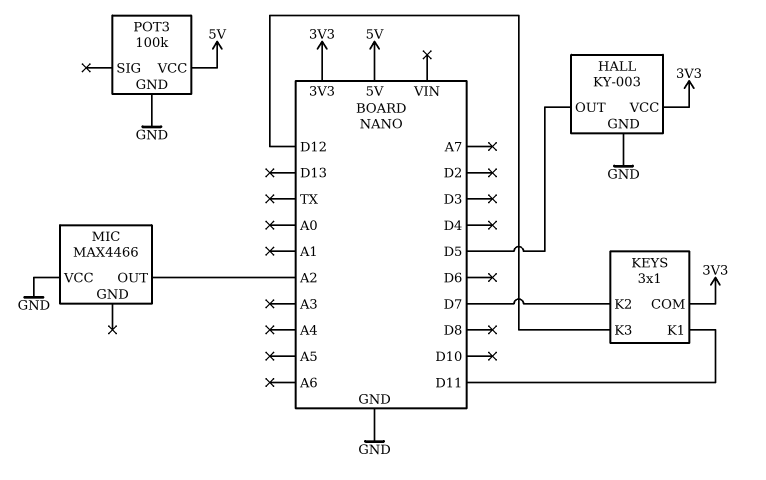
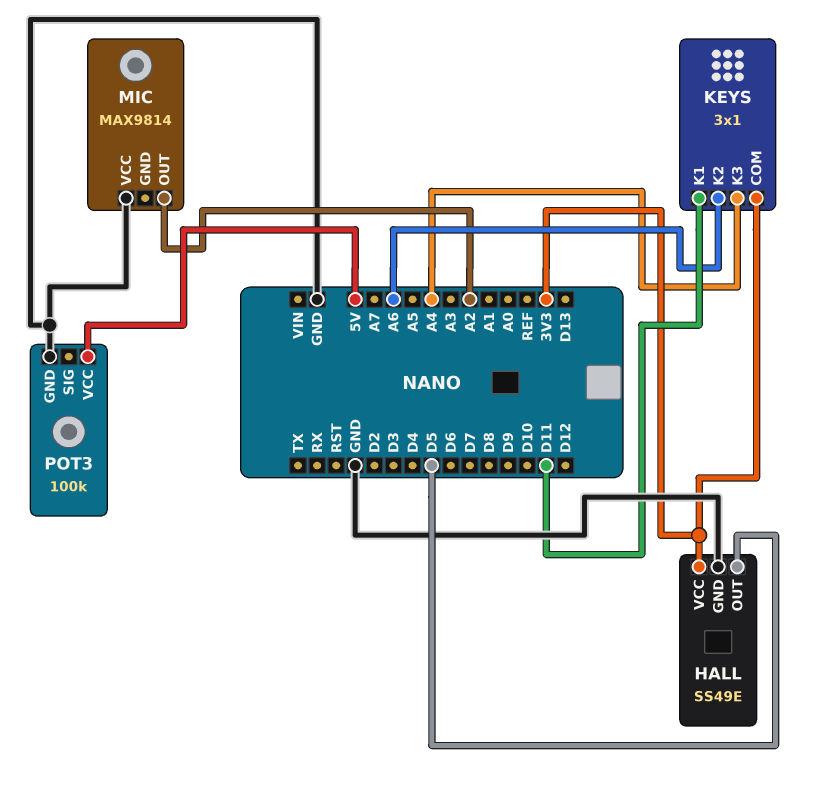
HALL: KY-003 -> SS49E
KEYS pin K2: D7 -> A6
KEYS pin K3: D12 -> A4
MIC: MAX4466 -> MAX9814

